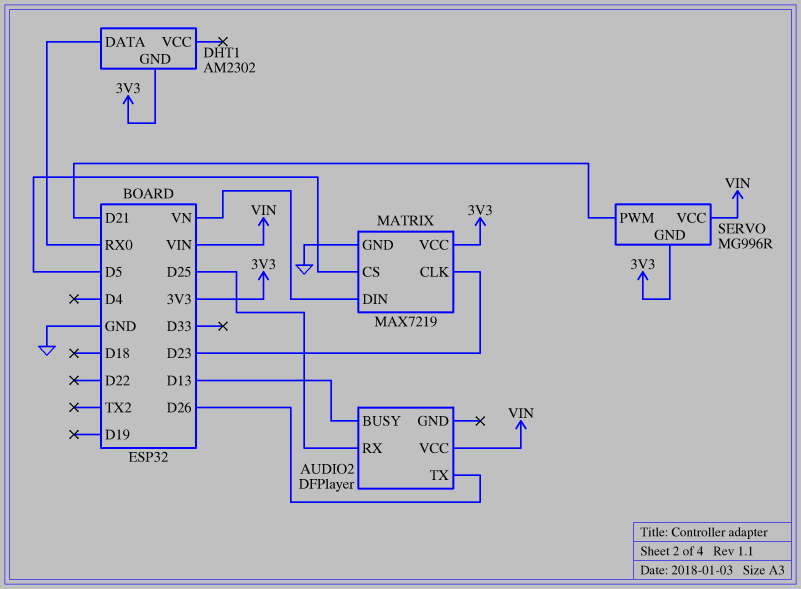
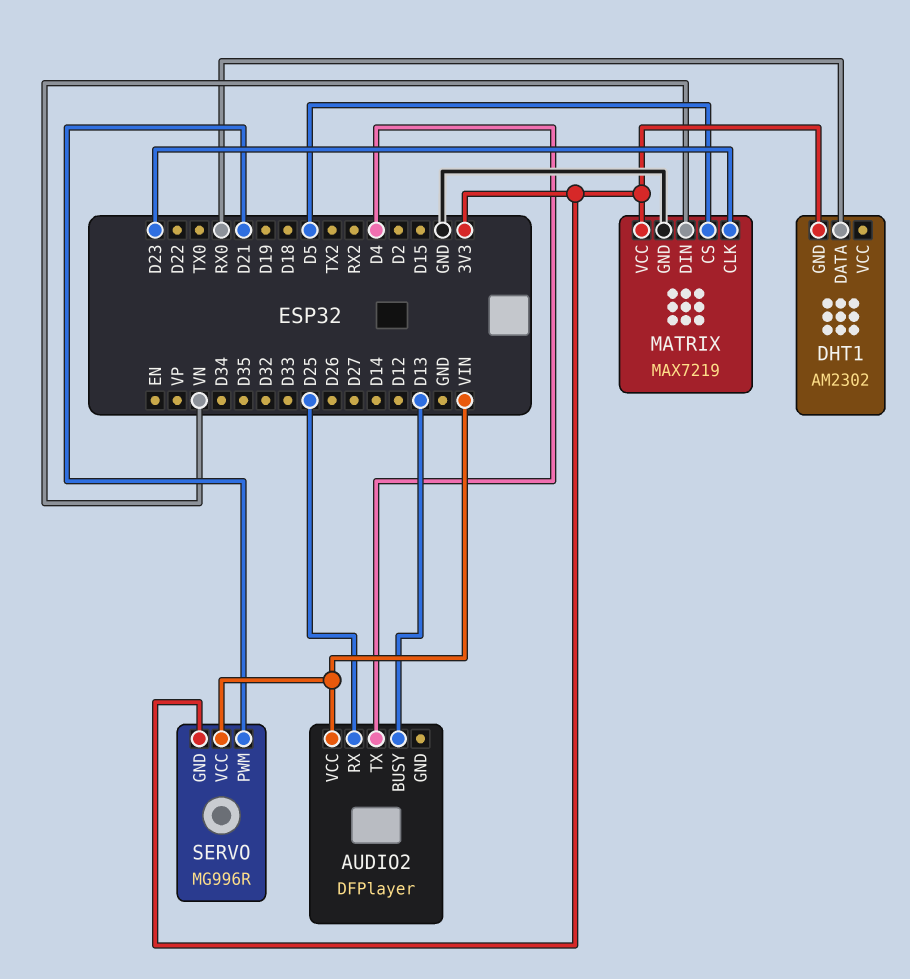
AUDIO2 pin TX: D26 -> D4

